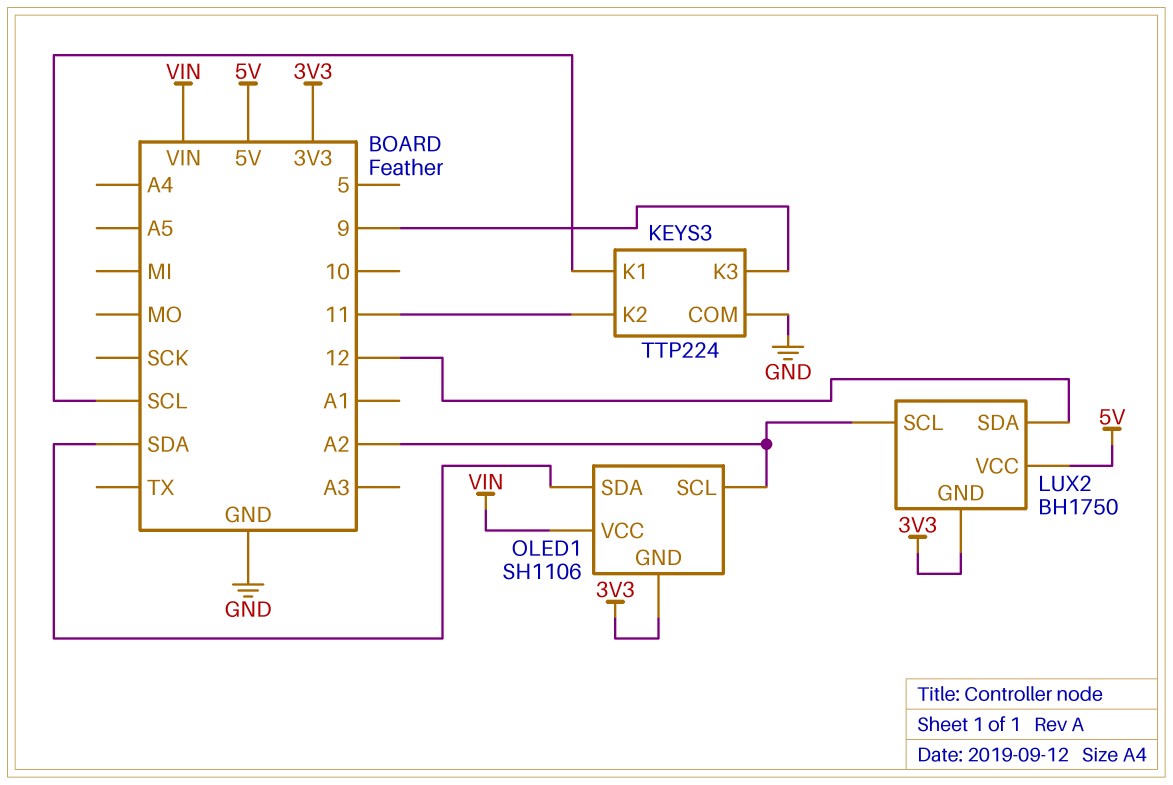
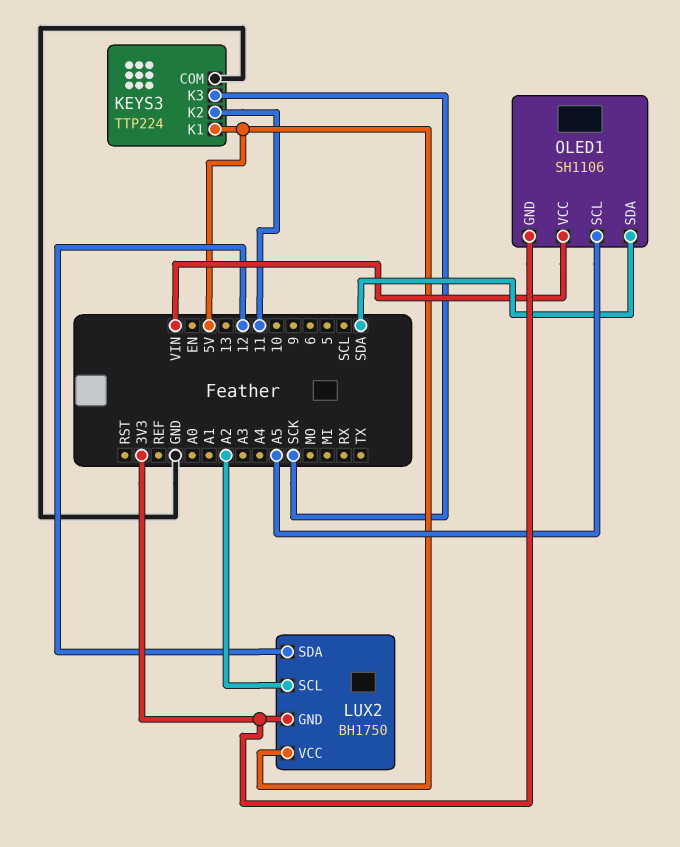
KEYS3 pin K1: SCL -> 5V
KEYS3 pin K3: 9 -> SCK
OLED1 pin SCL: A2 -> A5

